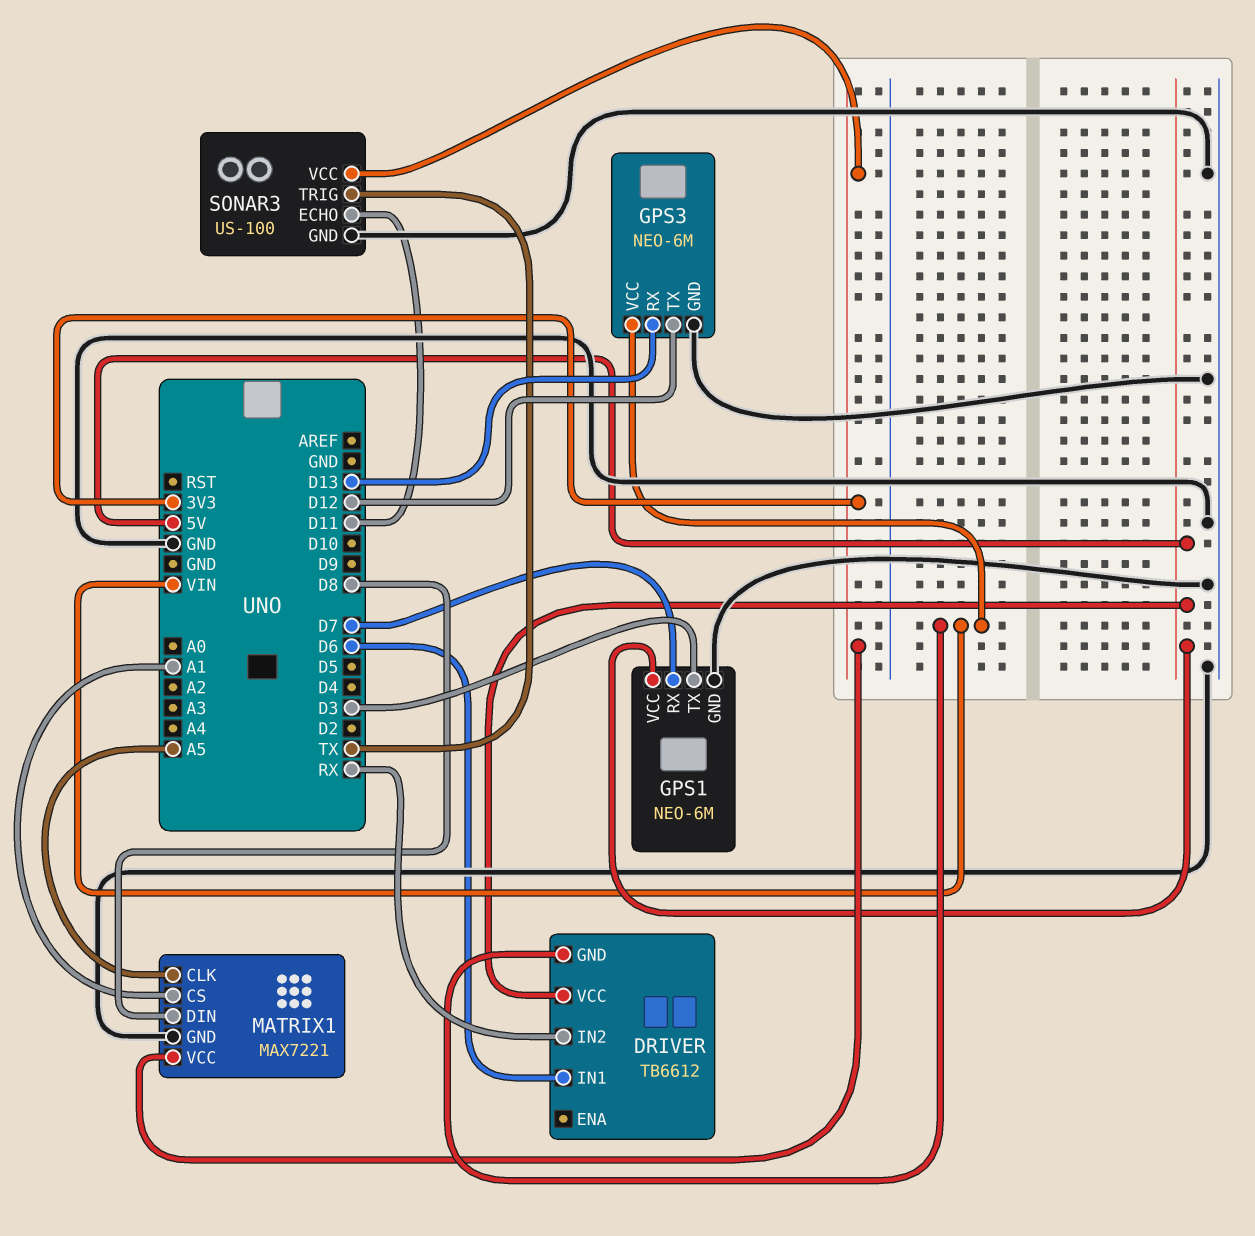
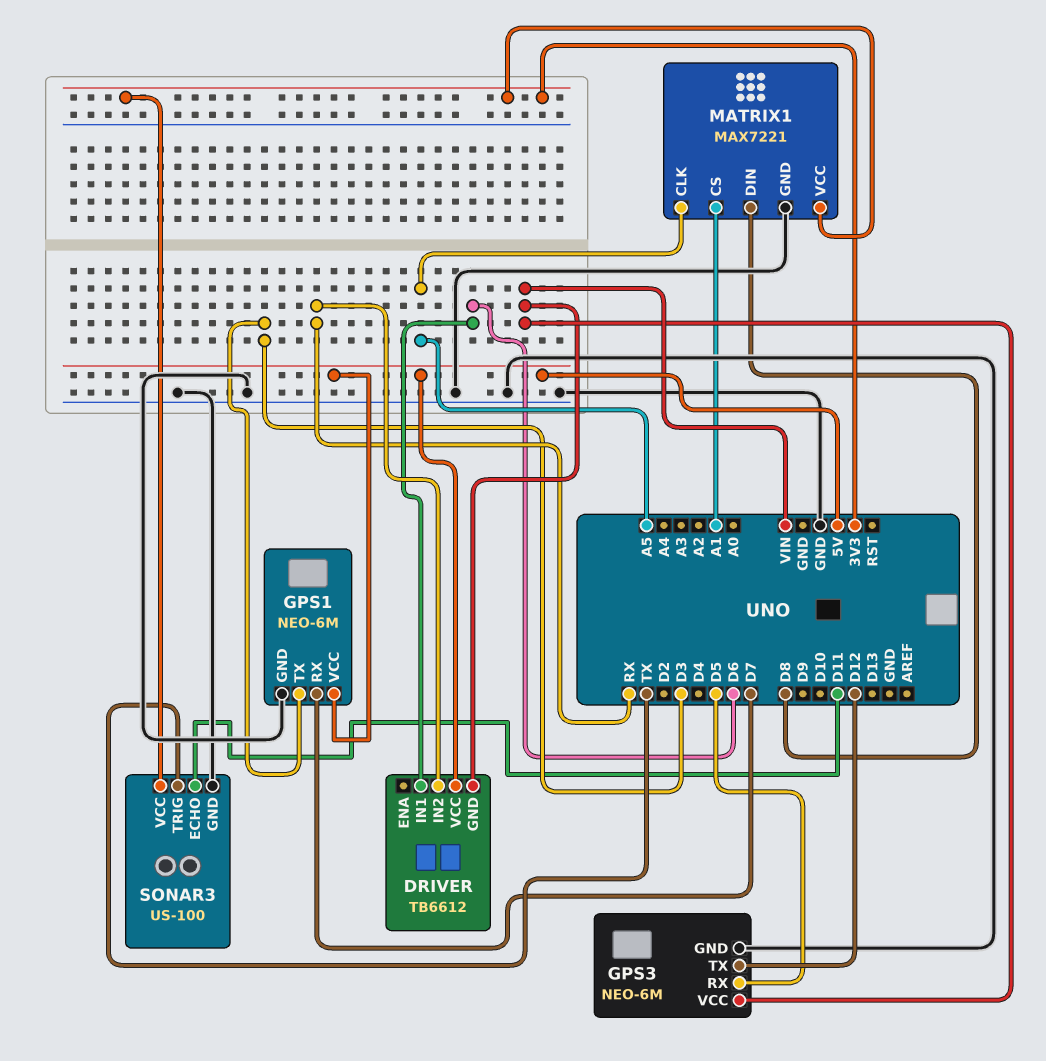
GPS3 pin RX: D13 -> D5

